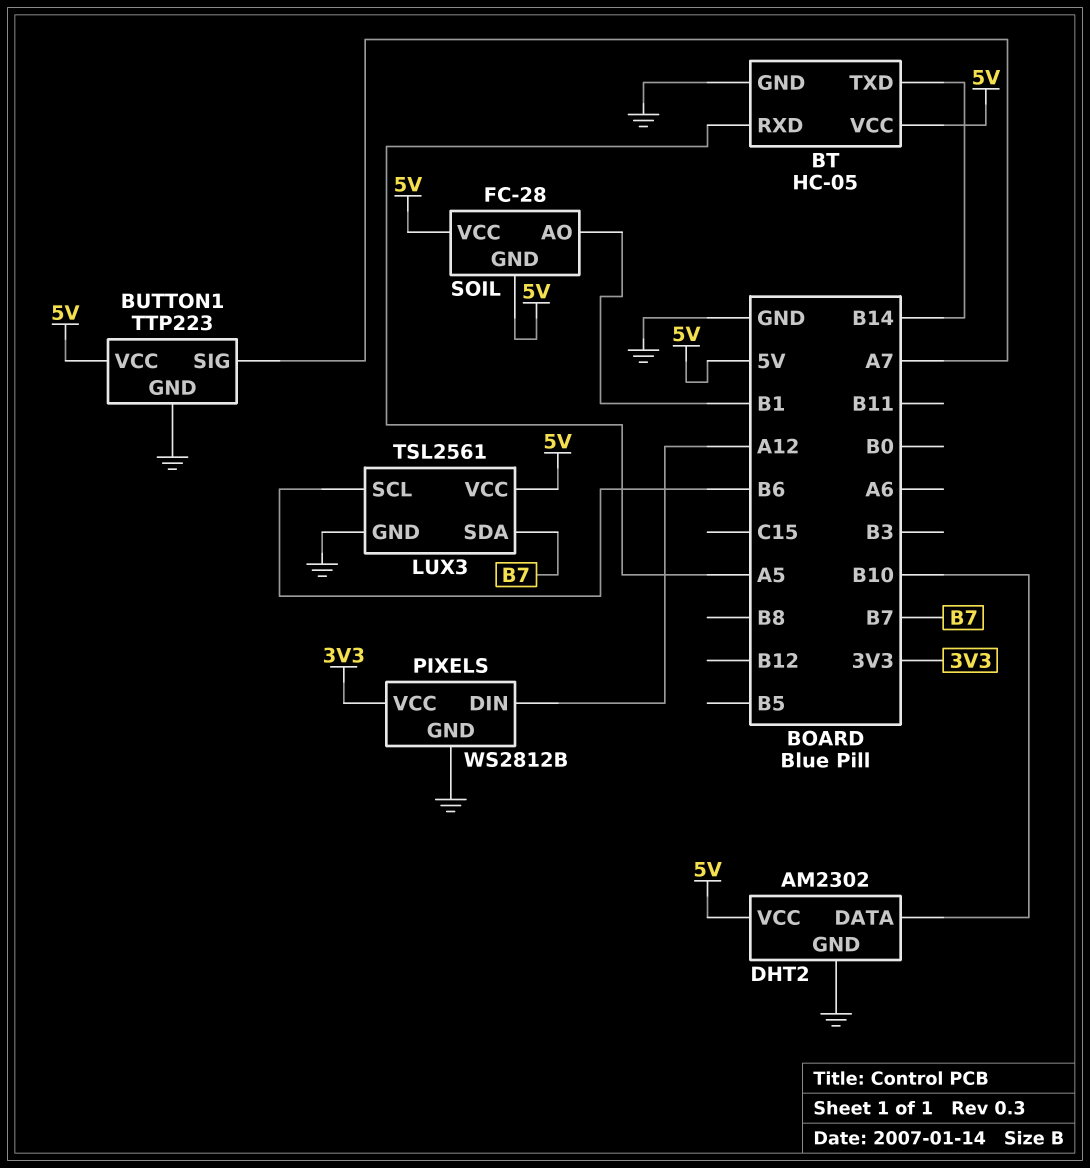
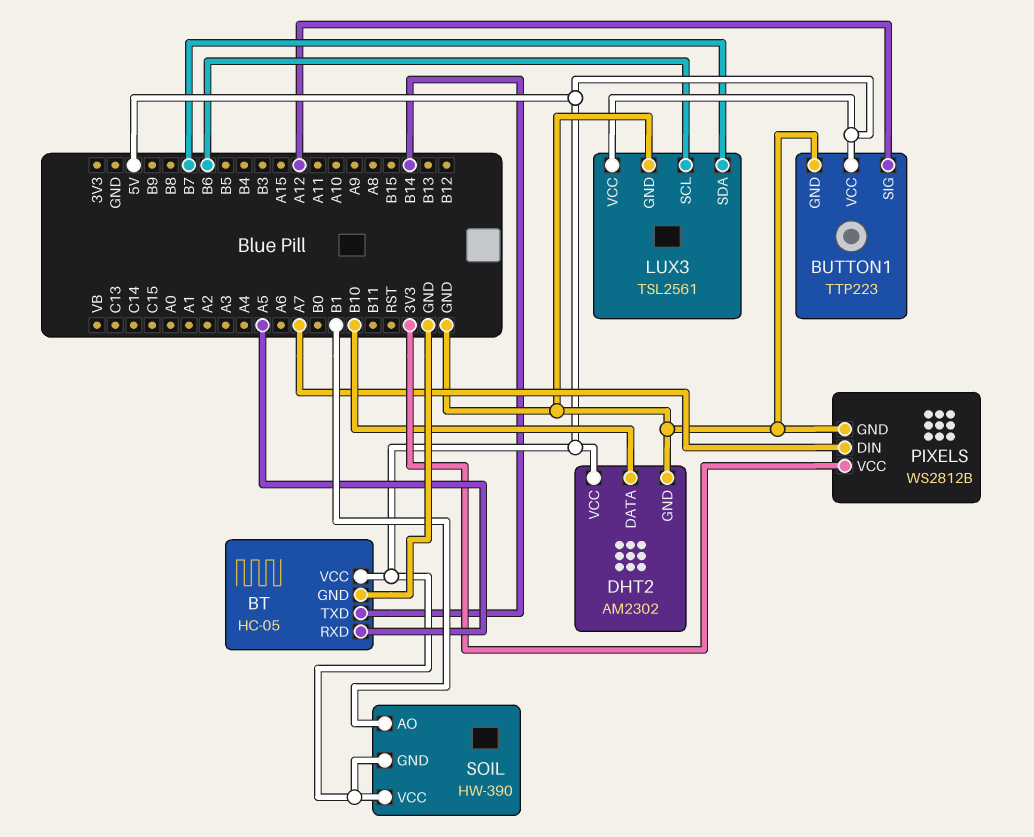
BUTTON1 pin SIG: A7 -> A12
PIXELS pin DIN: A12 -> A7
SOIL: FC-28 -> HW-390

